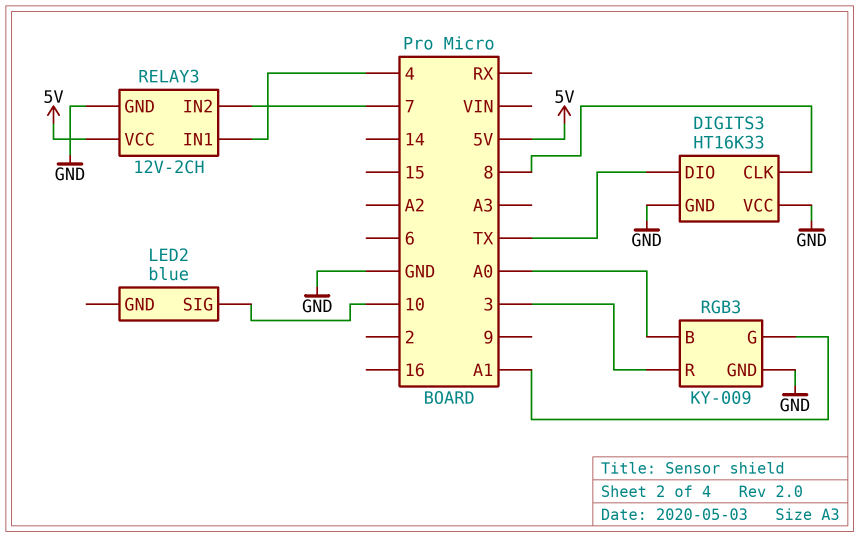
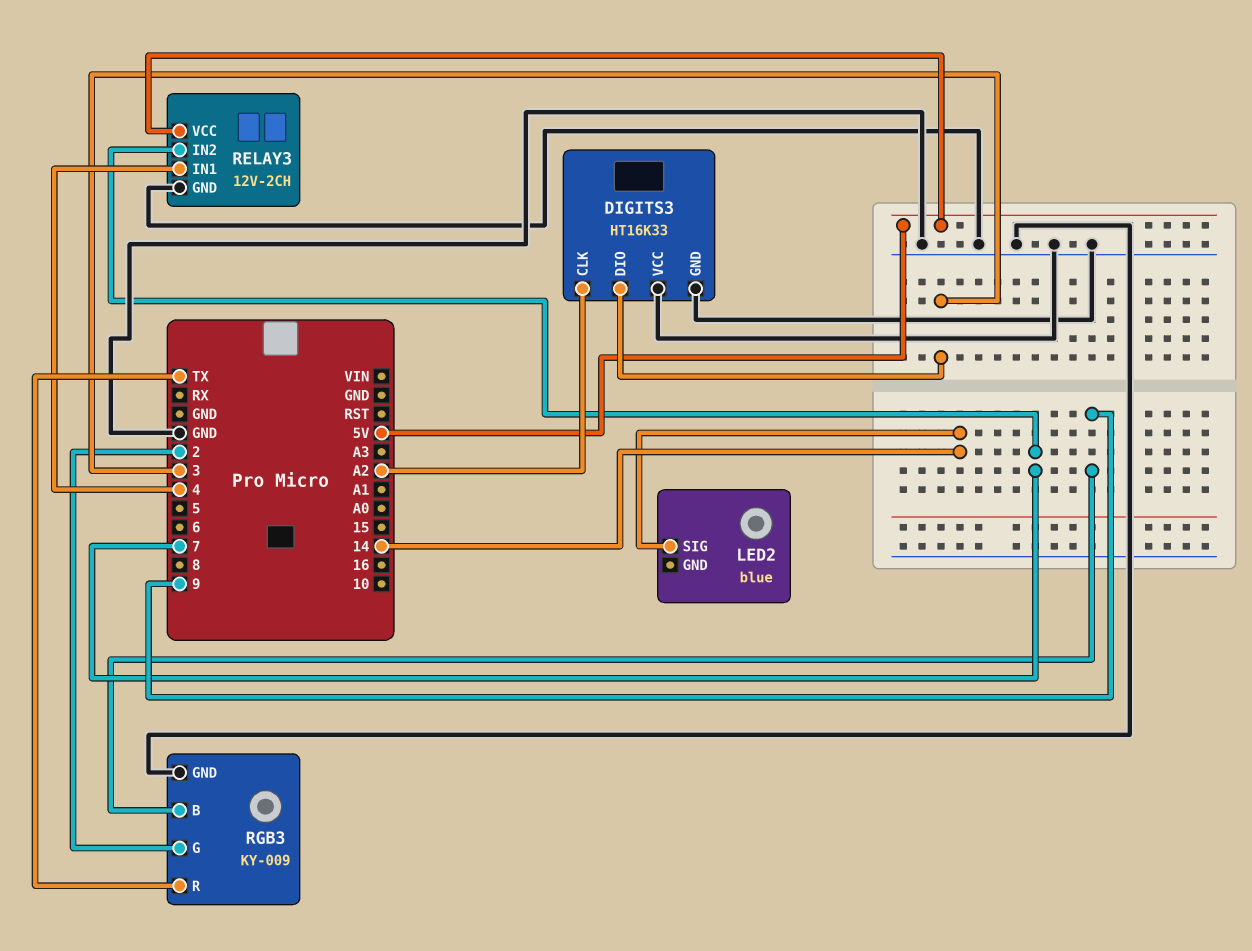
DIGITS3 pin CLK: 8 -> A2
DIGITS3 pin DIO: TX -> 3
LED2 pin SIG: 10 -> 14
RGB3 pin B: A0 -> 9
RGB3 pin G: A1 -> 2
RGB3 pin R: 3 -> TX

